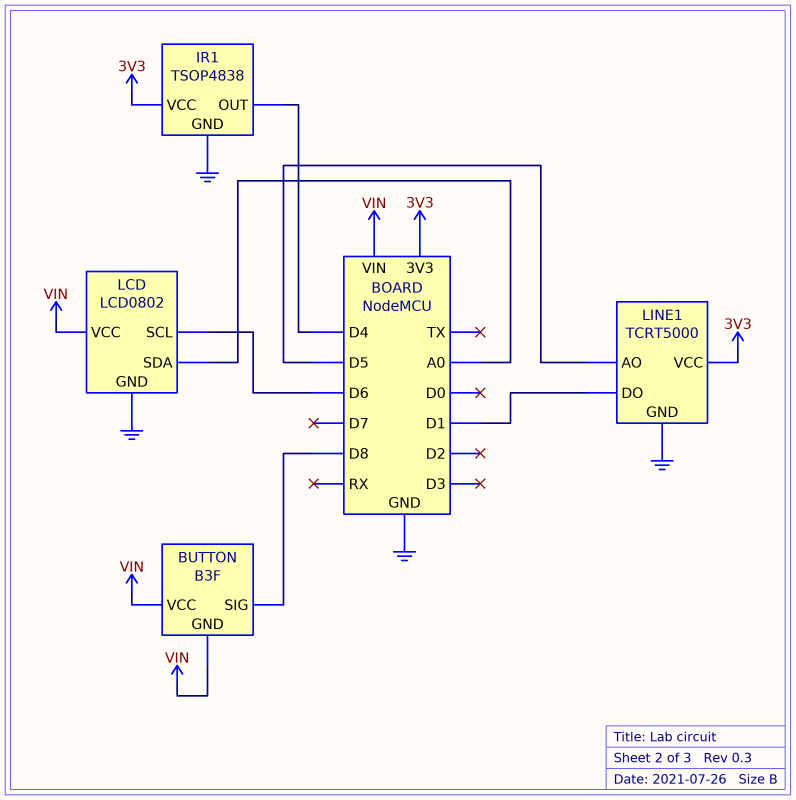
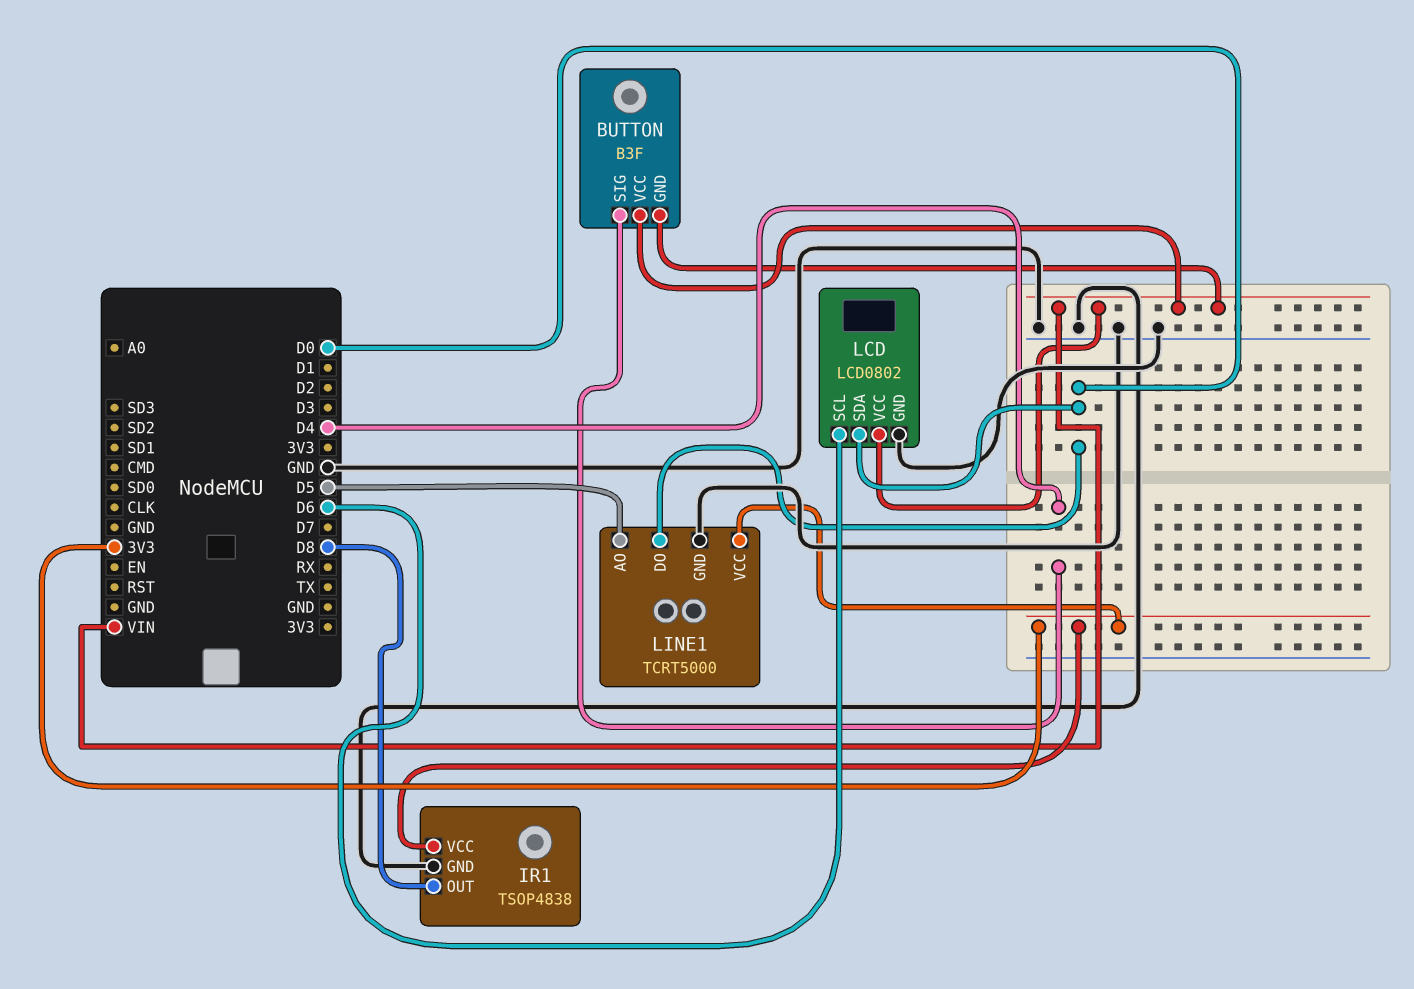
BUTTON pin SIG: D8 -> D4
IR1 pin OUT: D4 -> D8
LCD pin SDA: A0 -> D0
LINE1 pin DO: D1 -> D0

